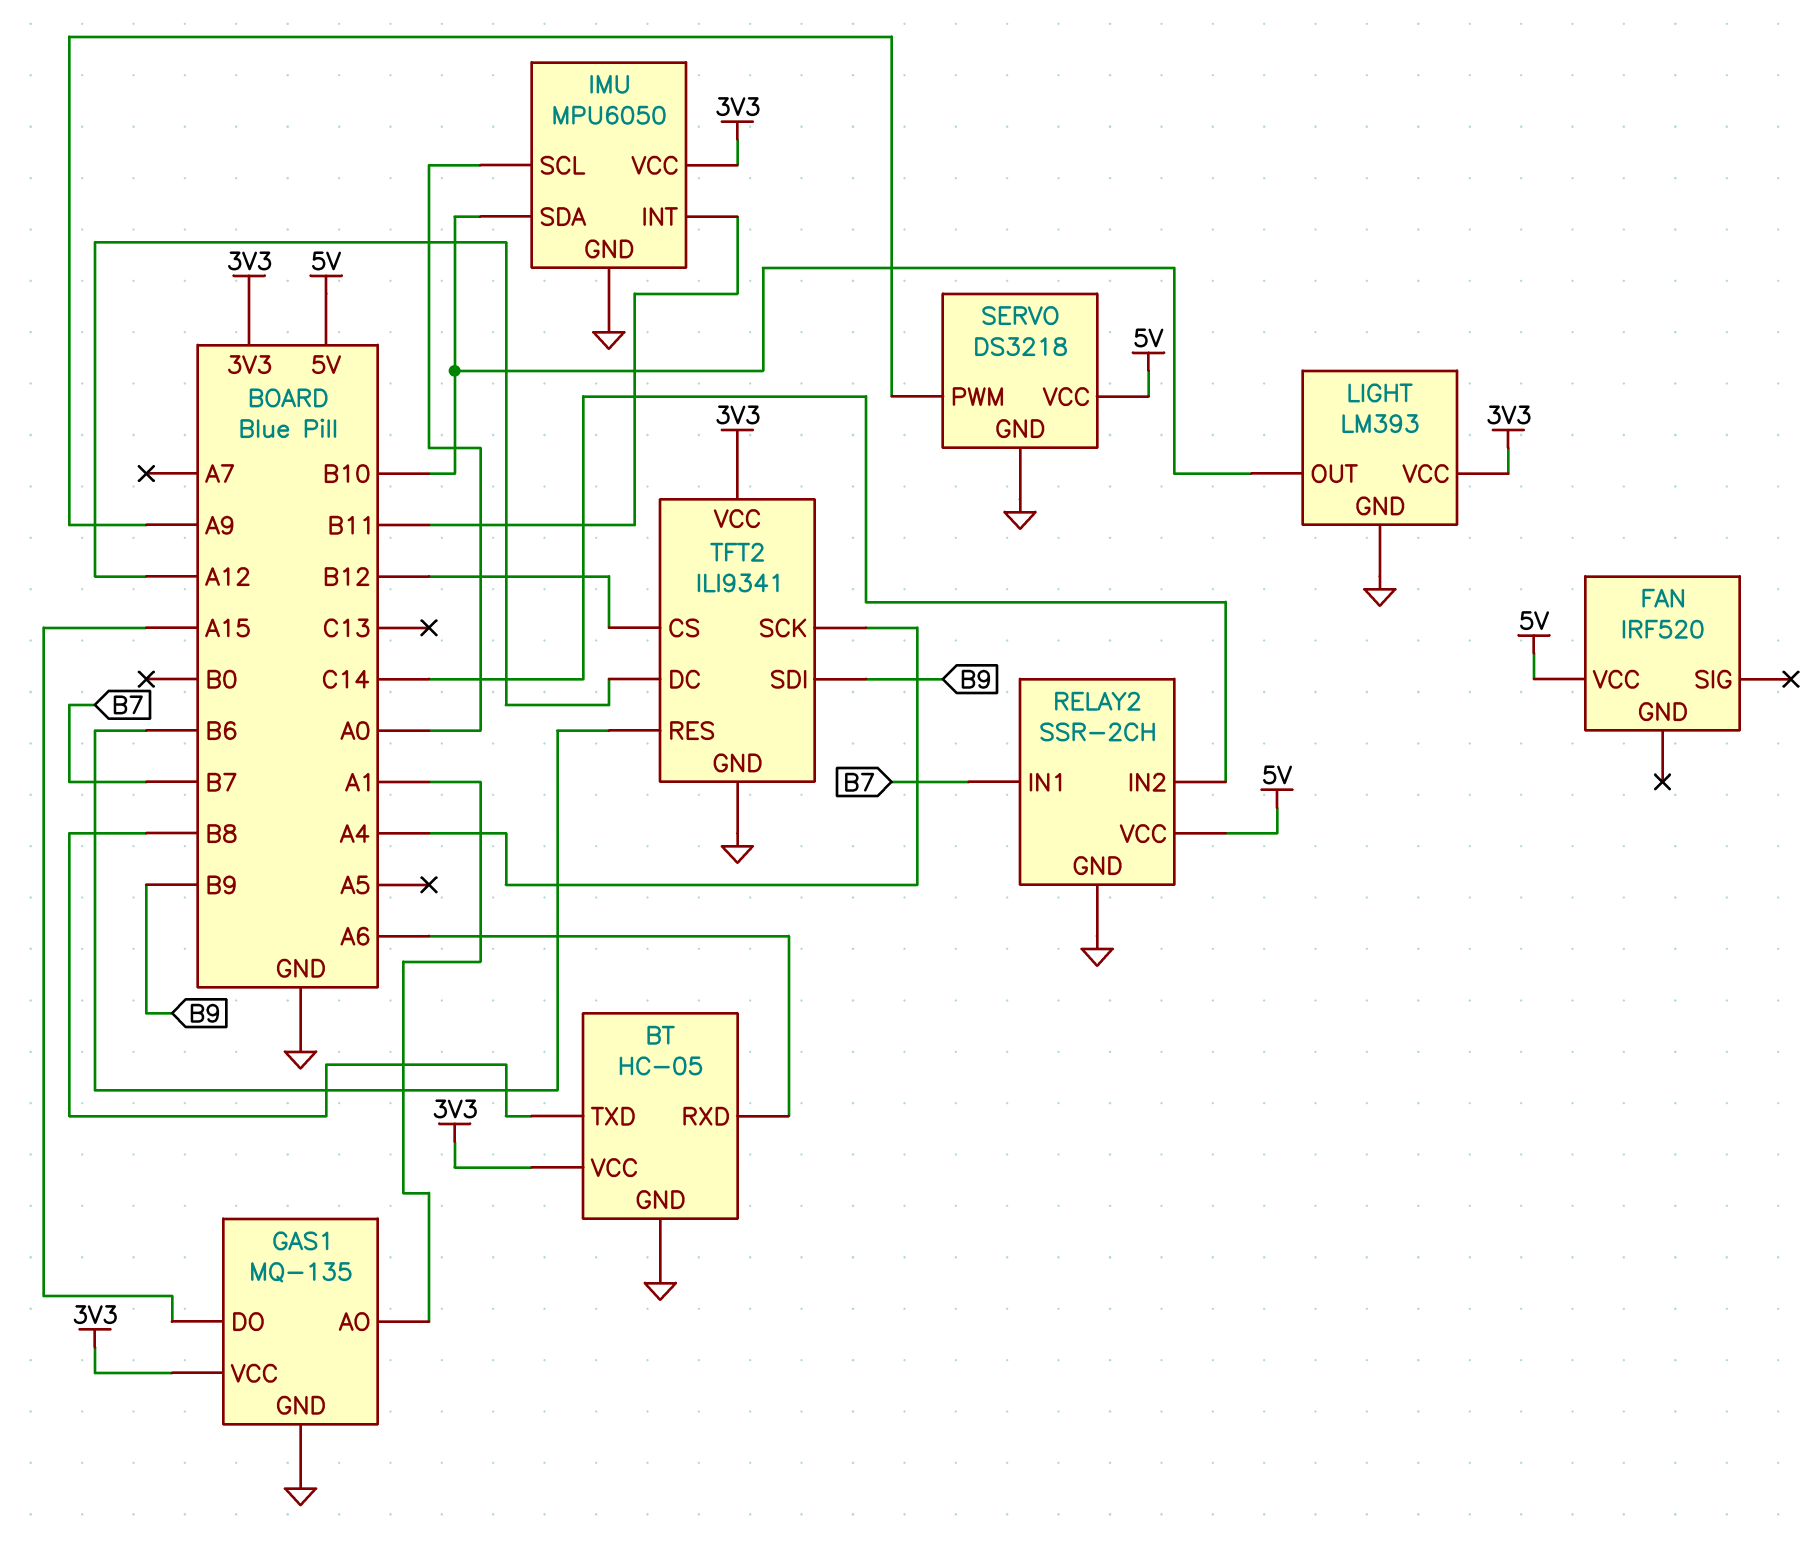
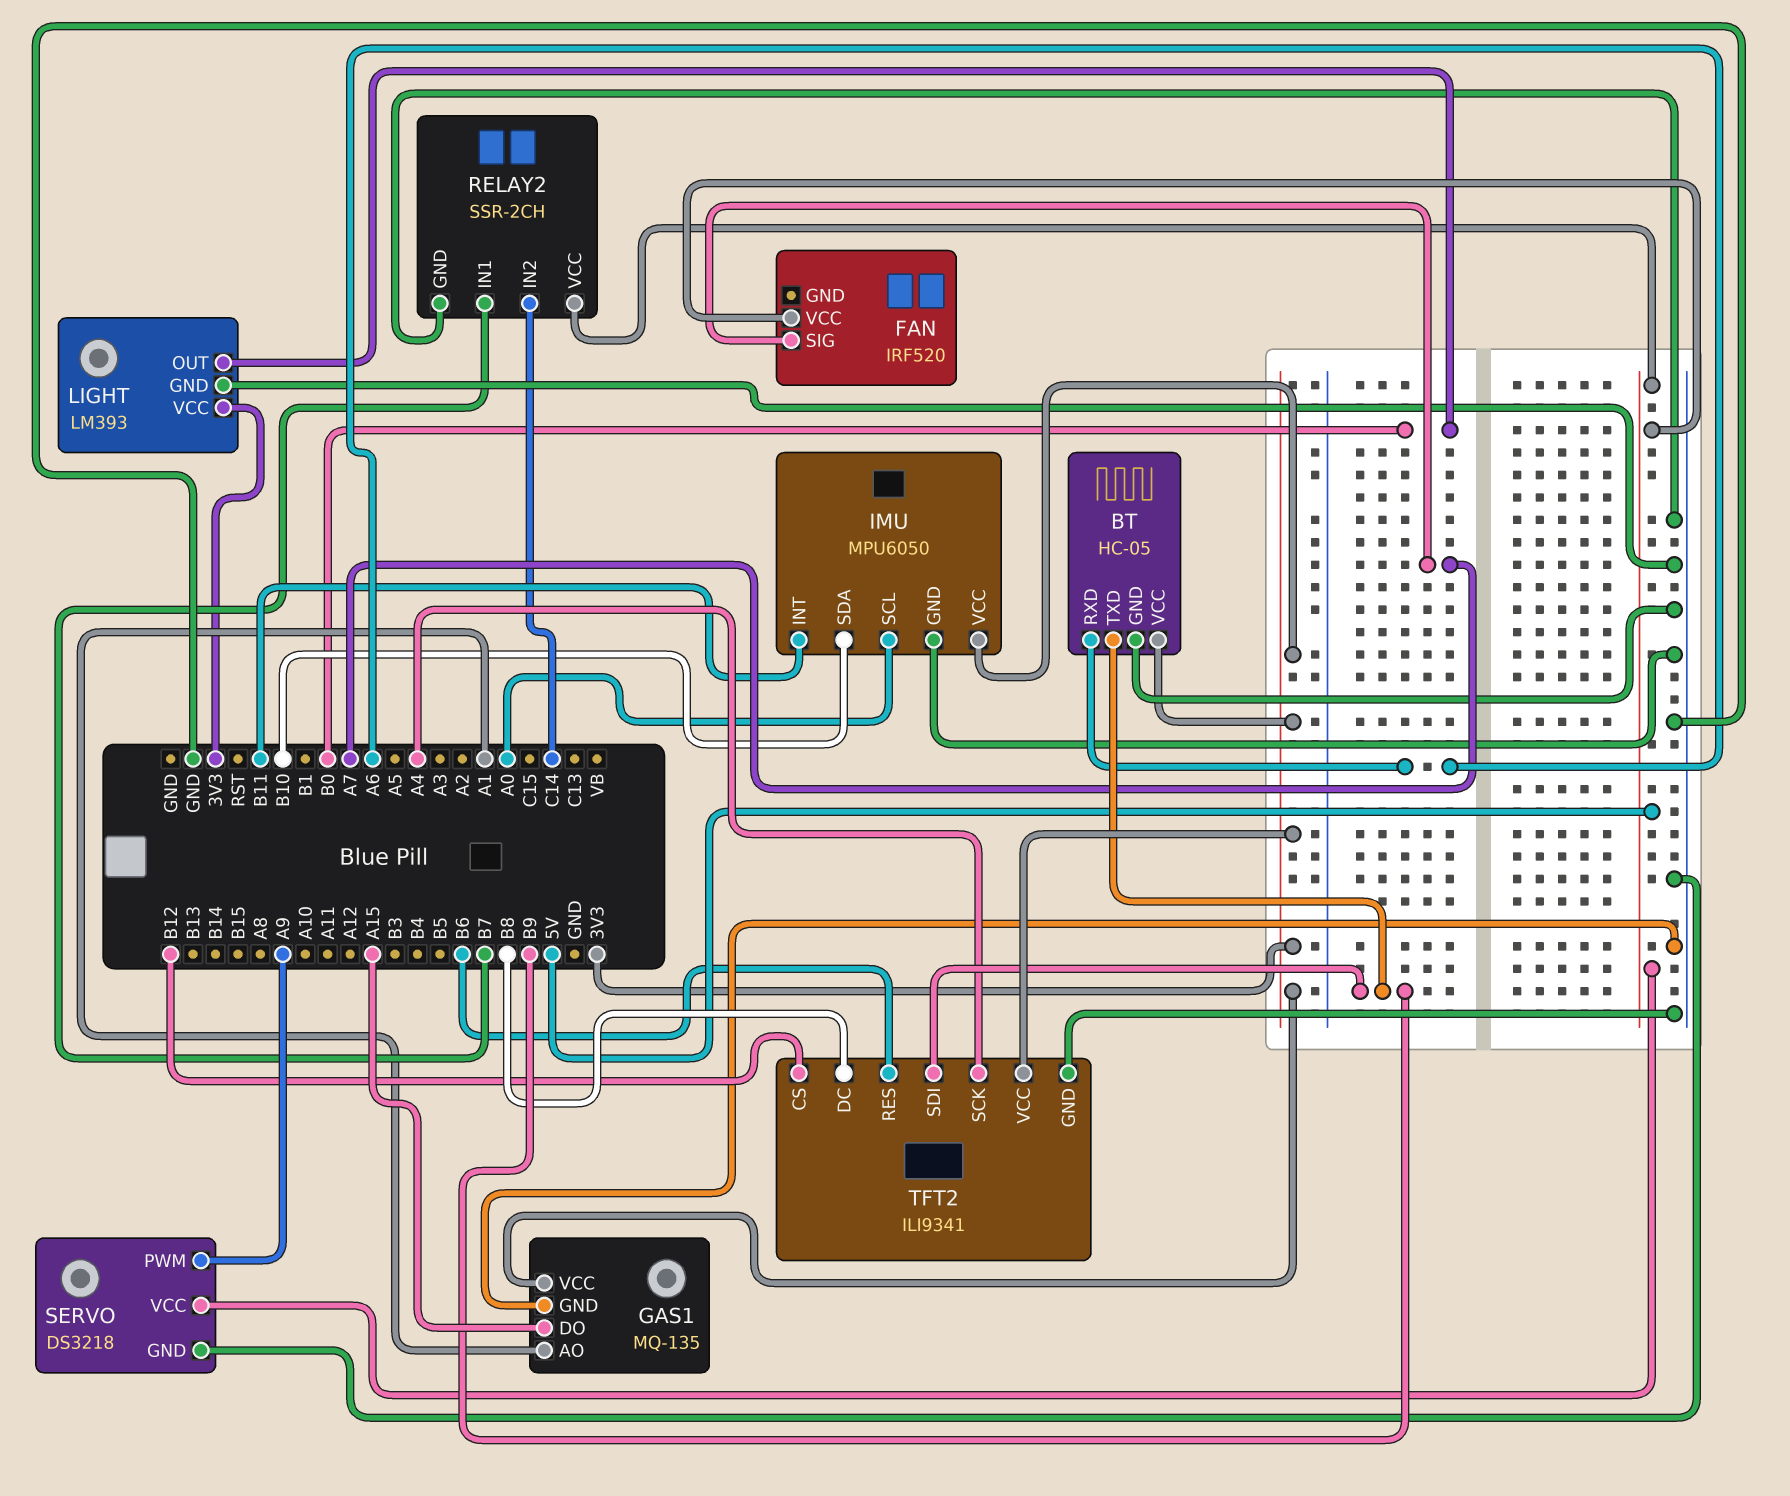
BT pin TXD: B8 -> B9
FAN pin SIG: none -> A7
LIGHT pin OUT: B10 -> B0
TFT2 pin DC: A12 -> B8

